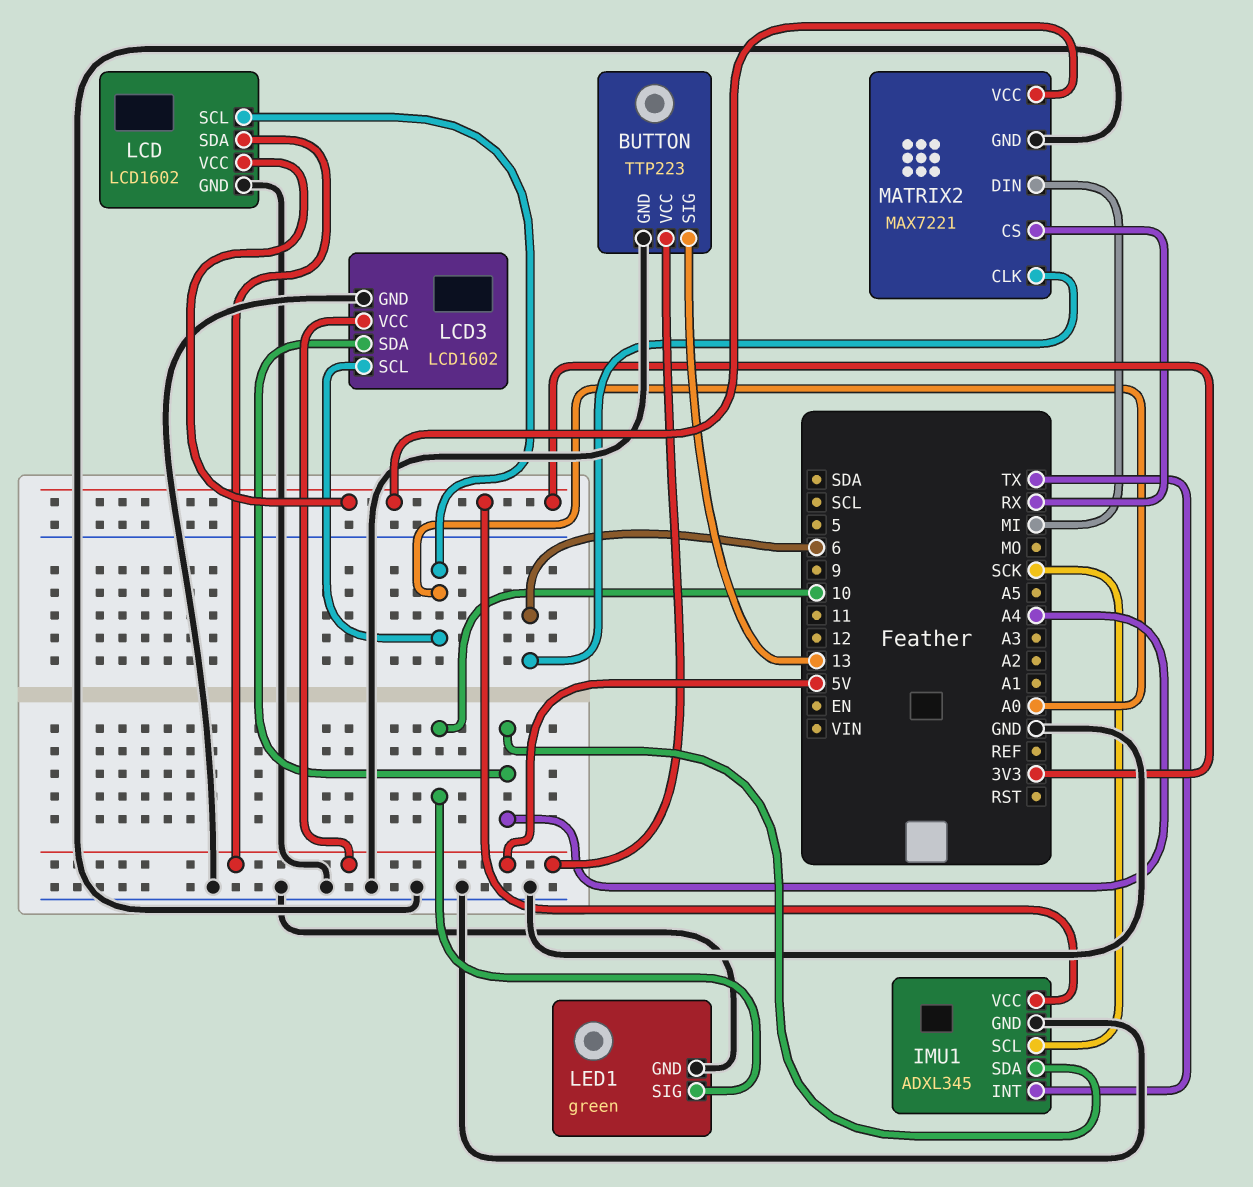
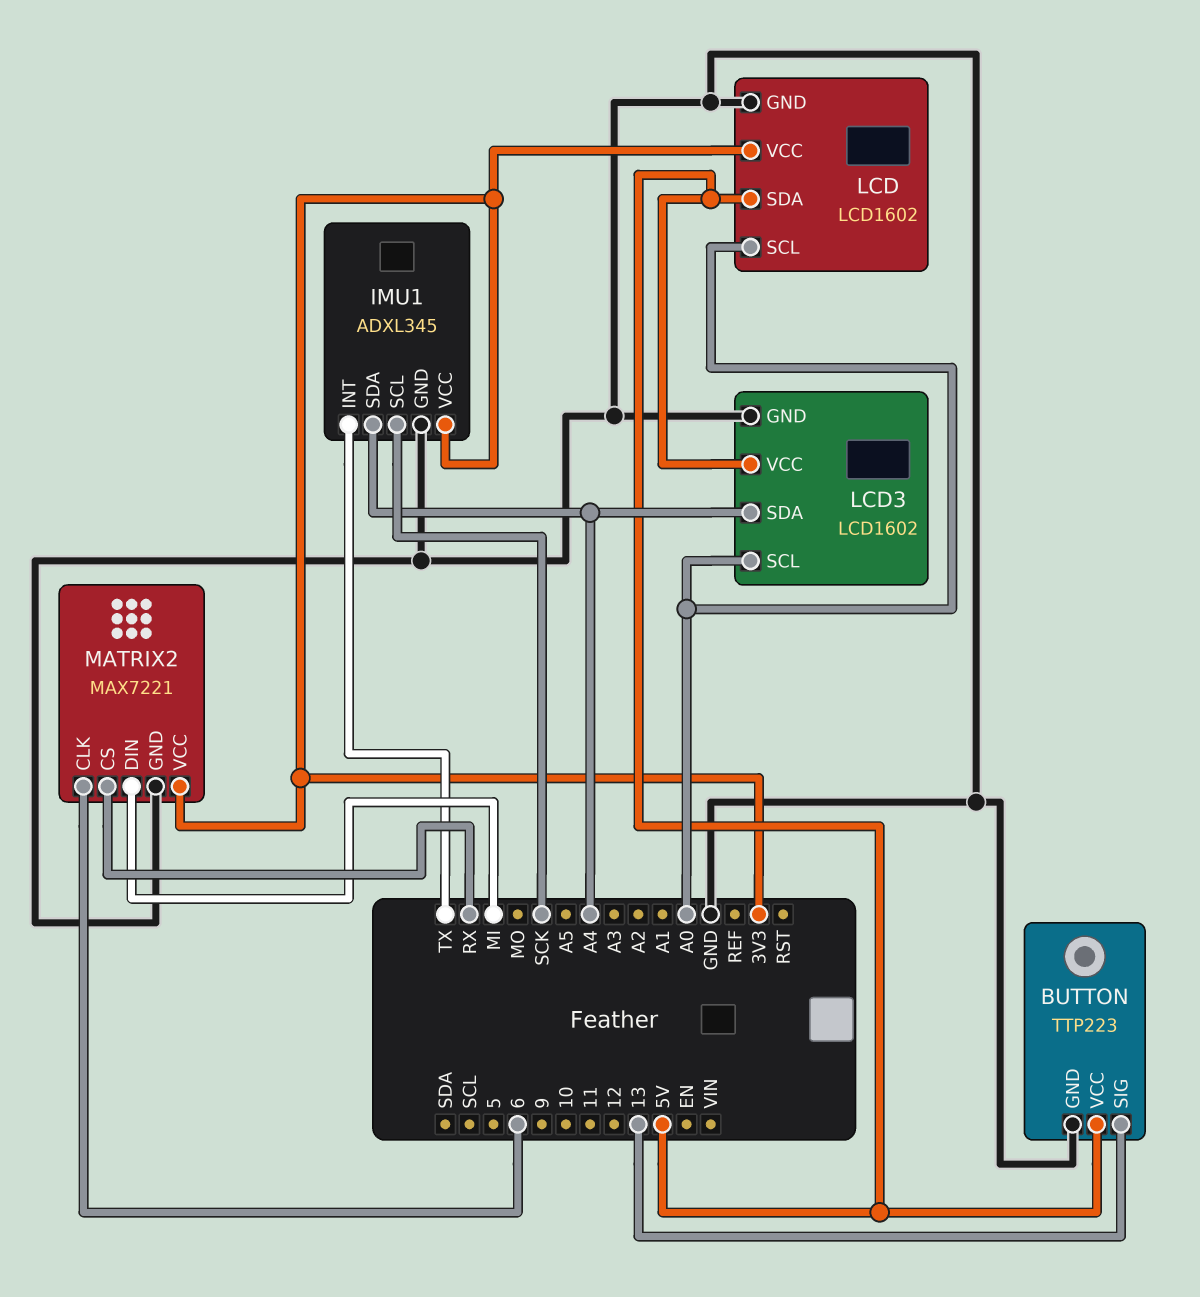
LED1: green -> none
LED1 pin GND: GND -> none
LED1 pin SIG: 10 -> none

